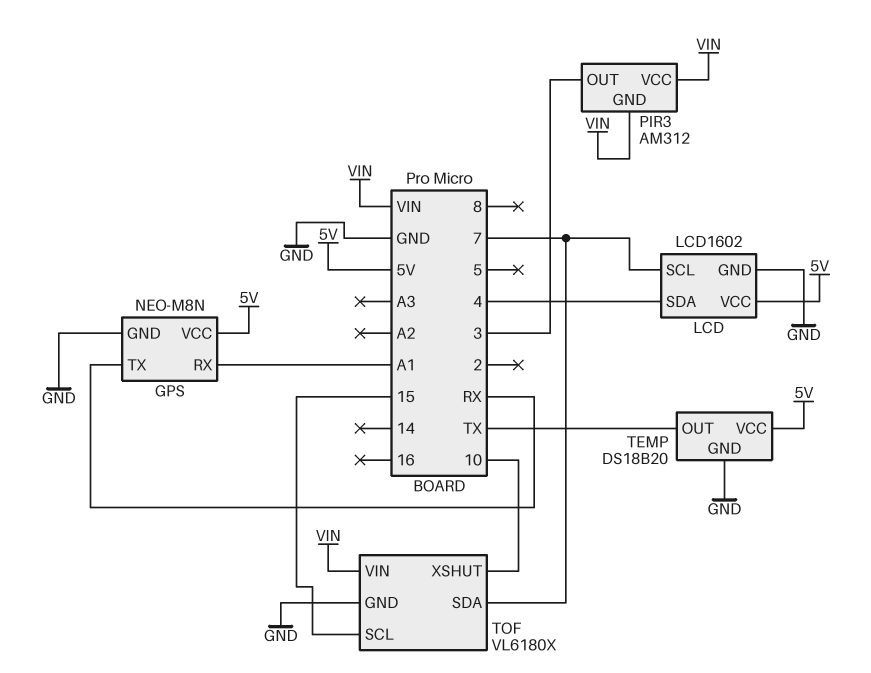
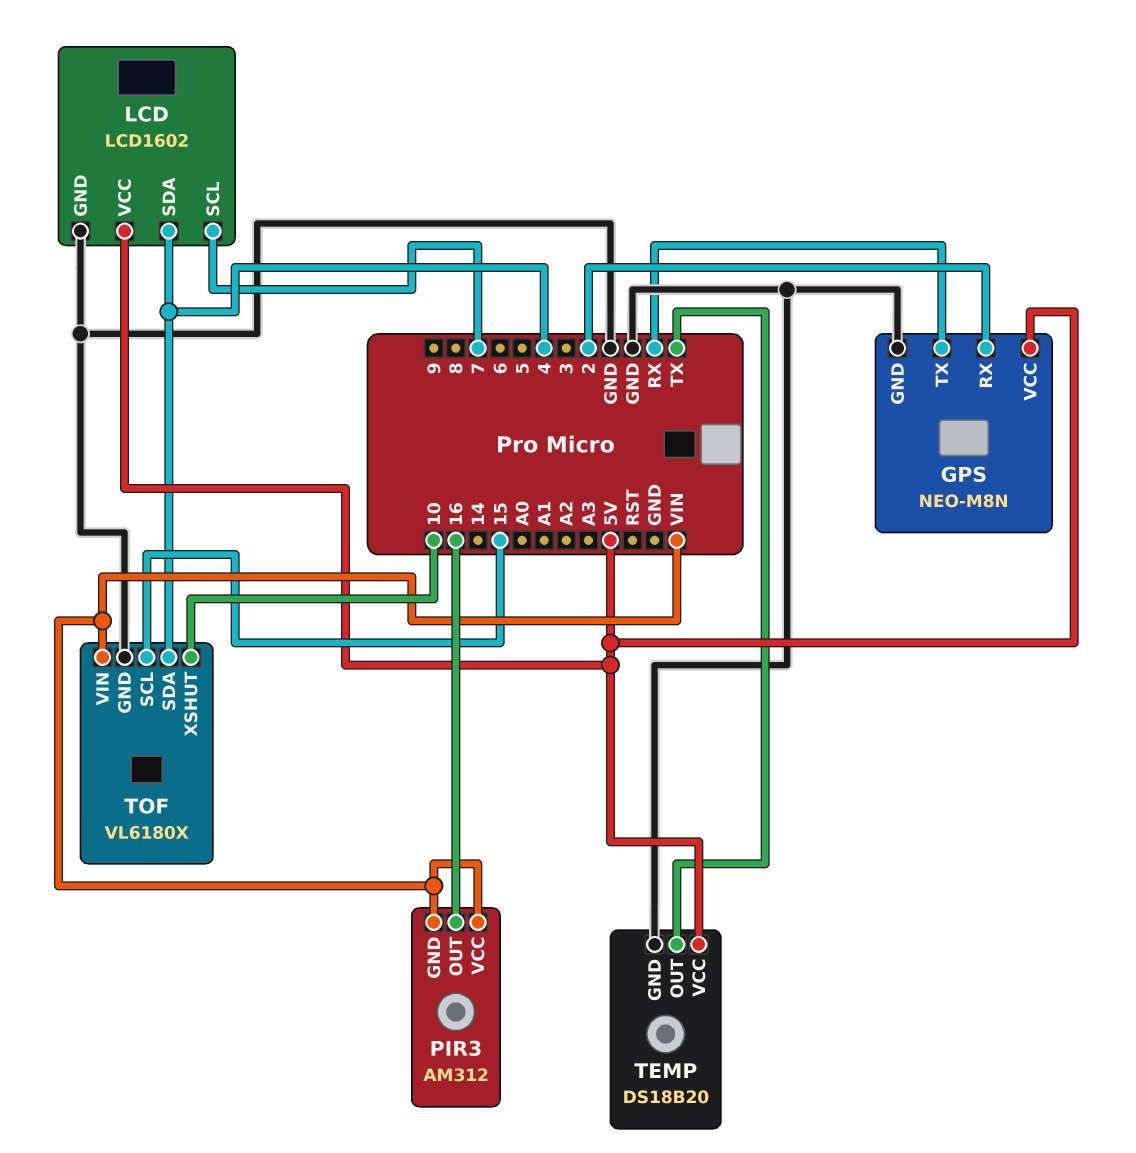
GPS pin RX: A1 -> 2
PIR3 pin OUT: 3 -> 16
TOF pin SDA: 7 -> 4

